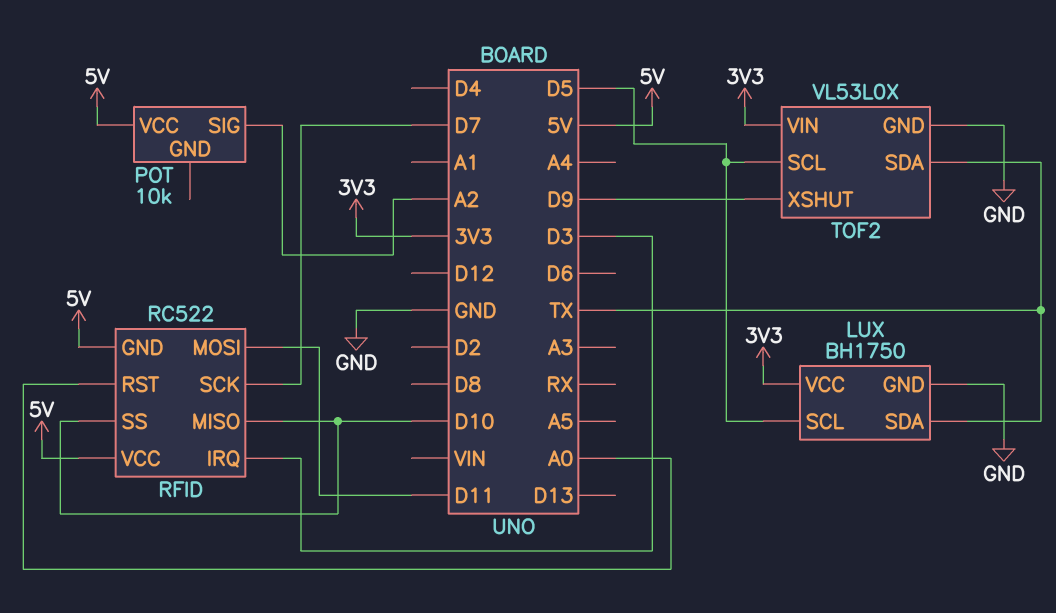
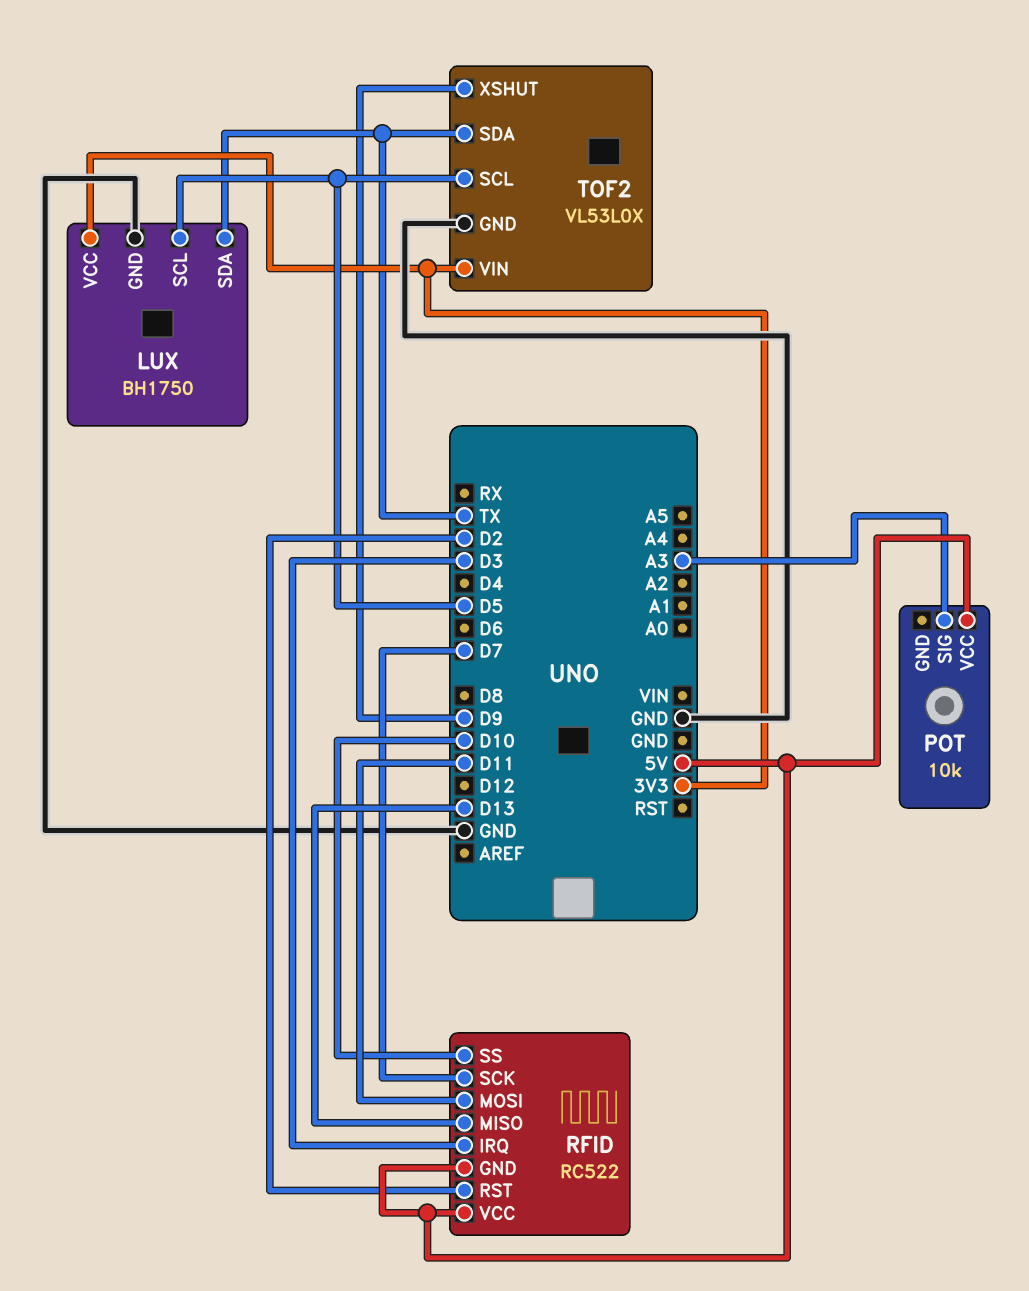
POT pin SIG: A2 -> A3
RFID pin MISO: D10 -> D13
RFID pin RST: A0 -> D2

